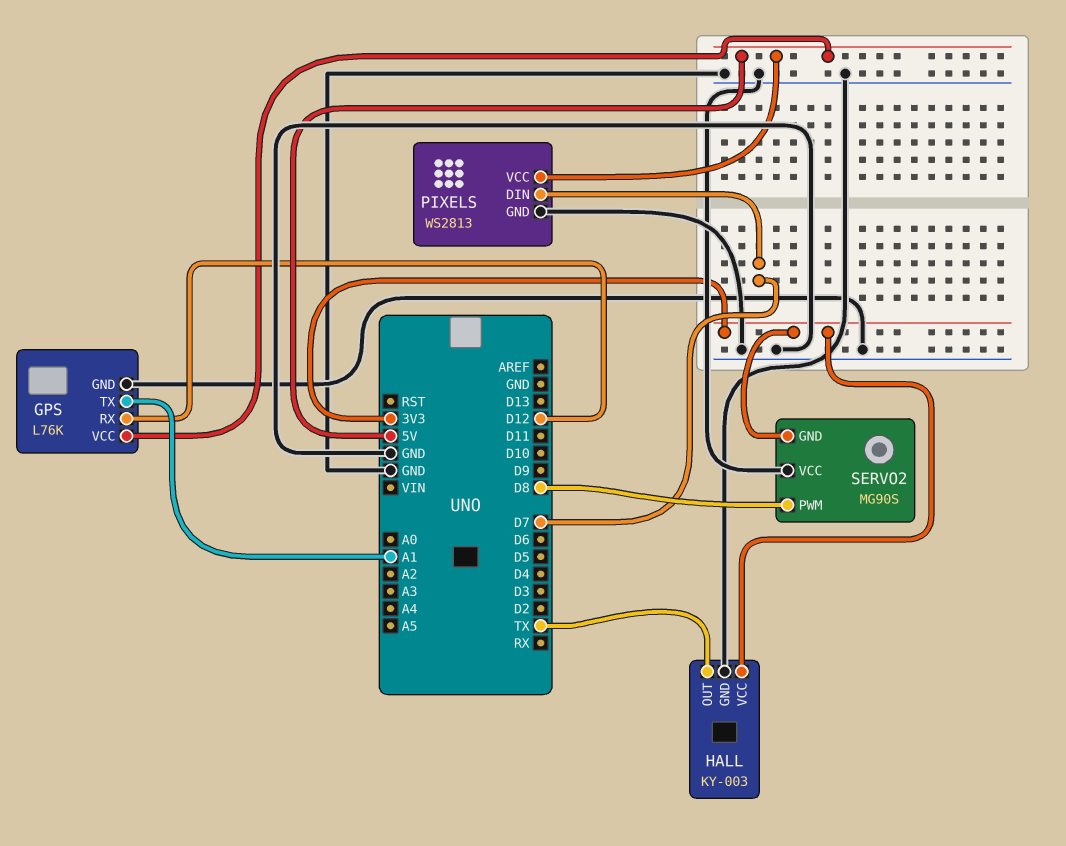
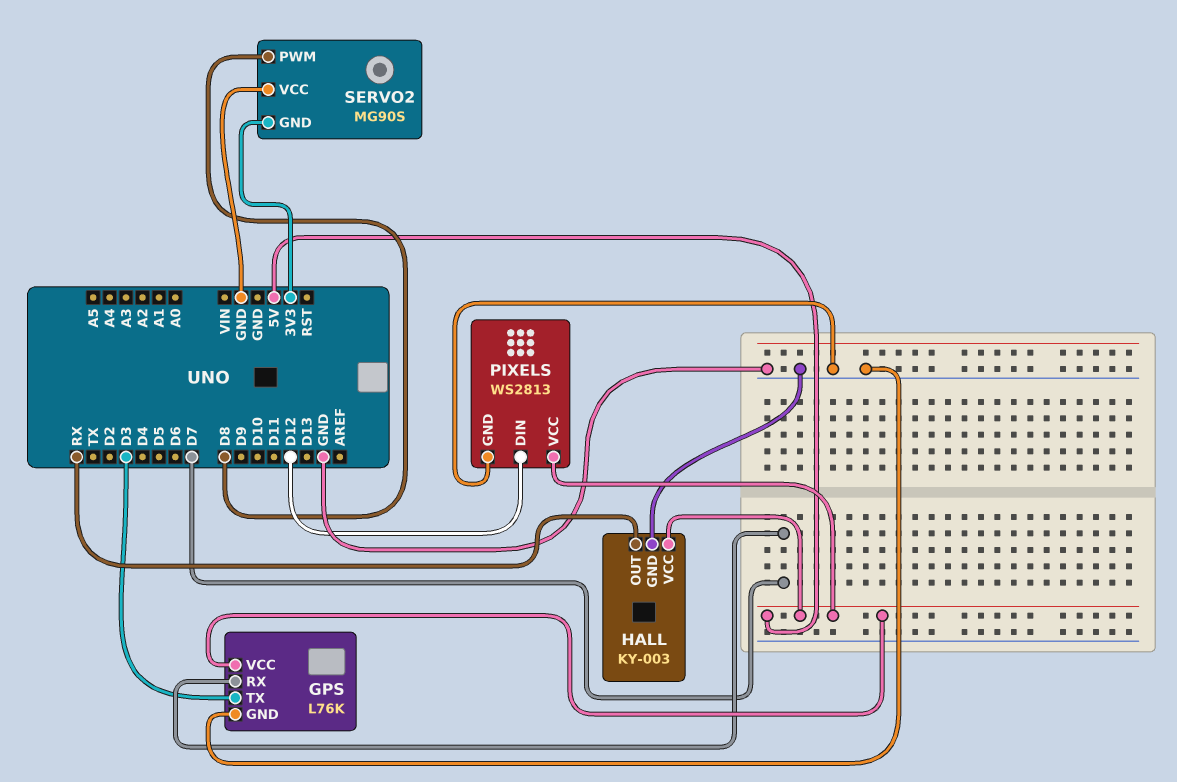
GPS pin RX: D12 -> D7
GPS pin TX: A1 -> D3
HALL pin OUT: TX -> RX
HALL pin VCC: 3V3 -> 5V
PIXELS pin DIN: D7 -> D12

